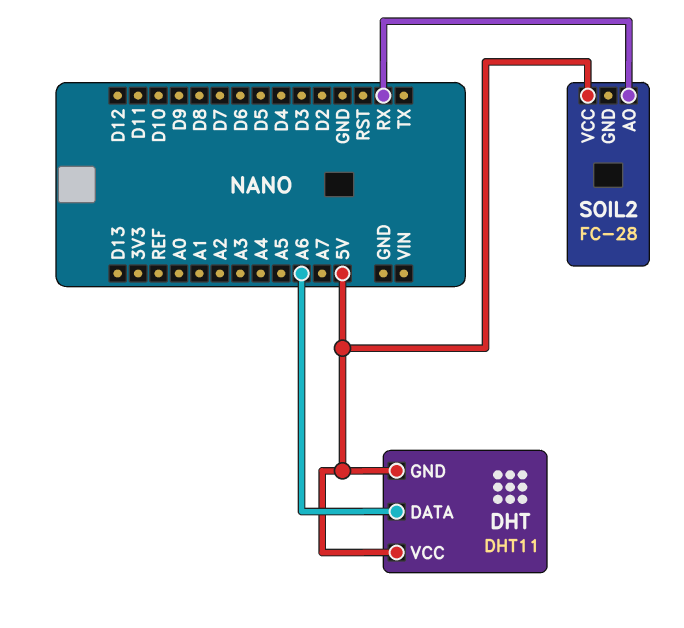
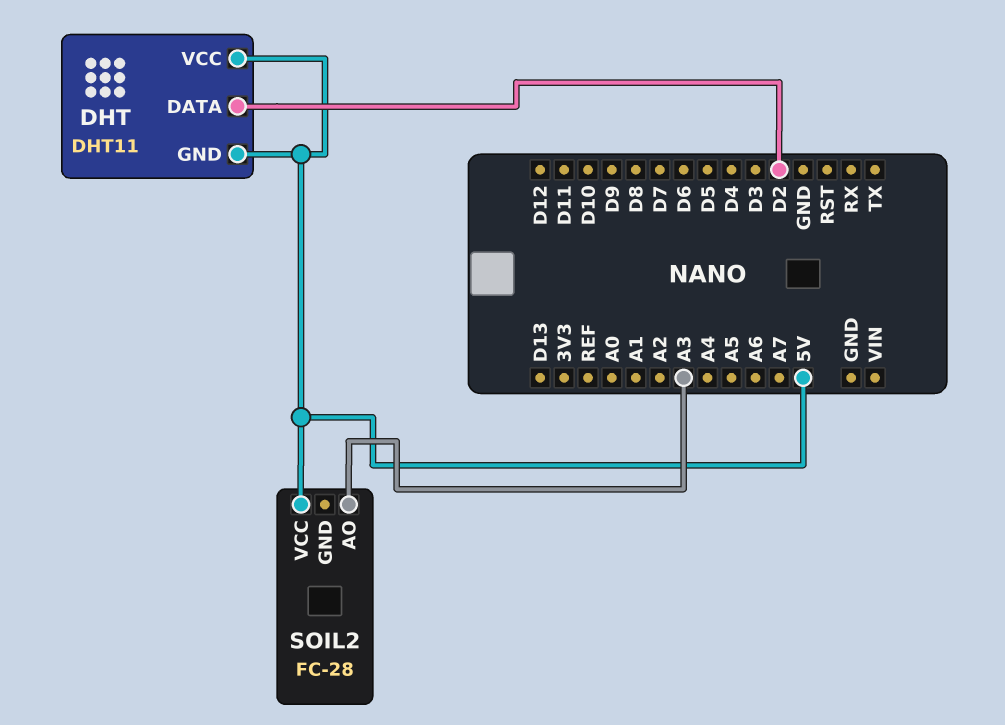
DHT pin DATA: A6 -> D2
SOIL2 pin AO: RX -> A3

